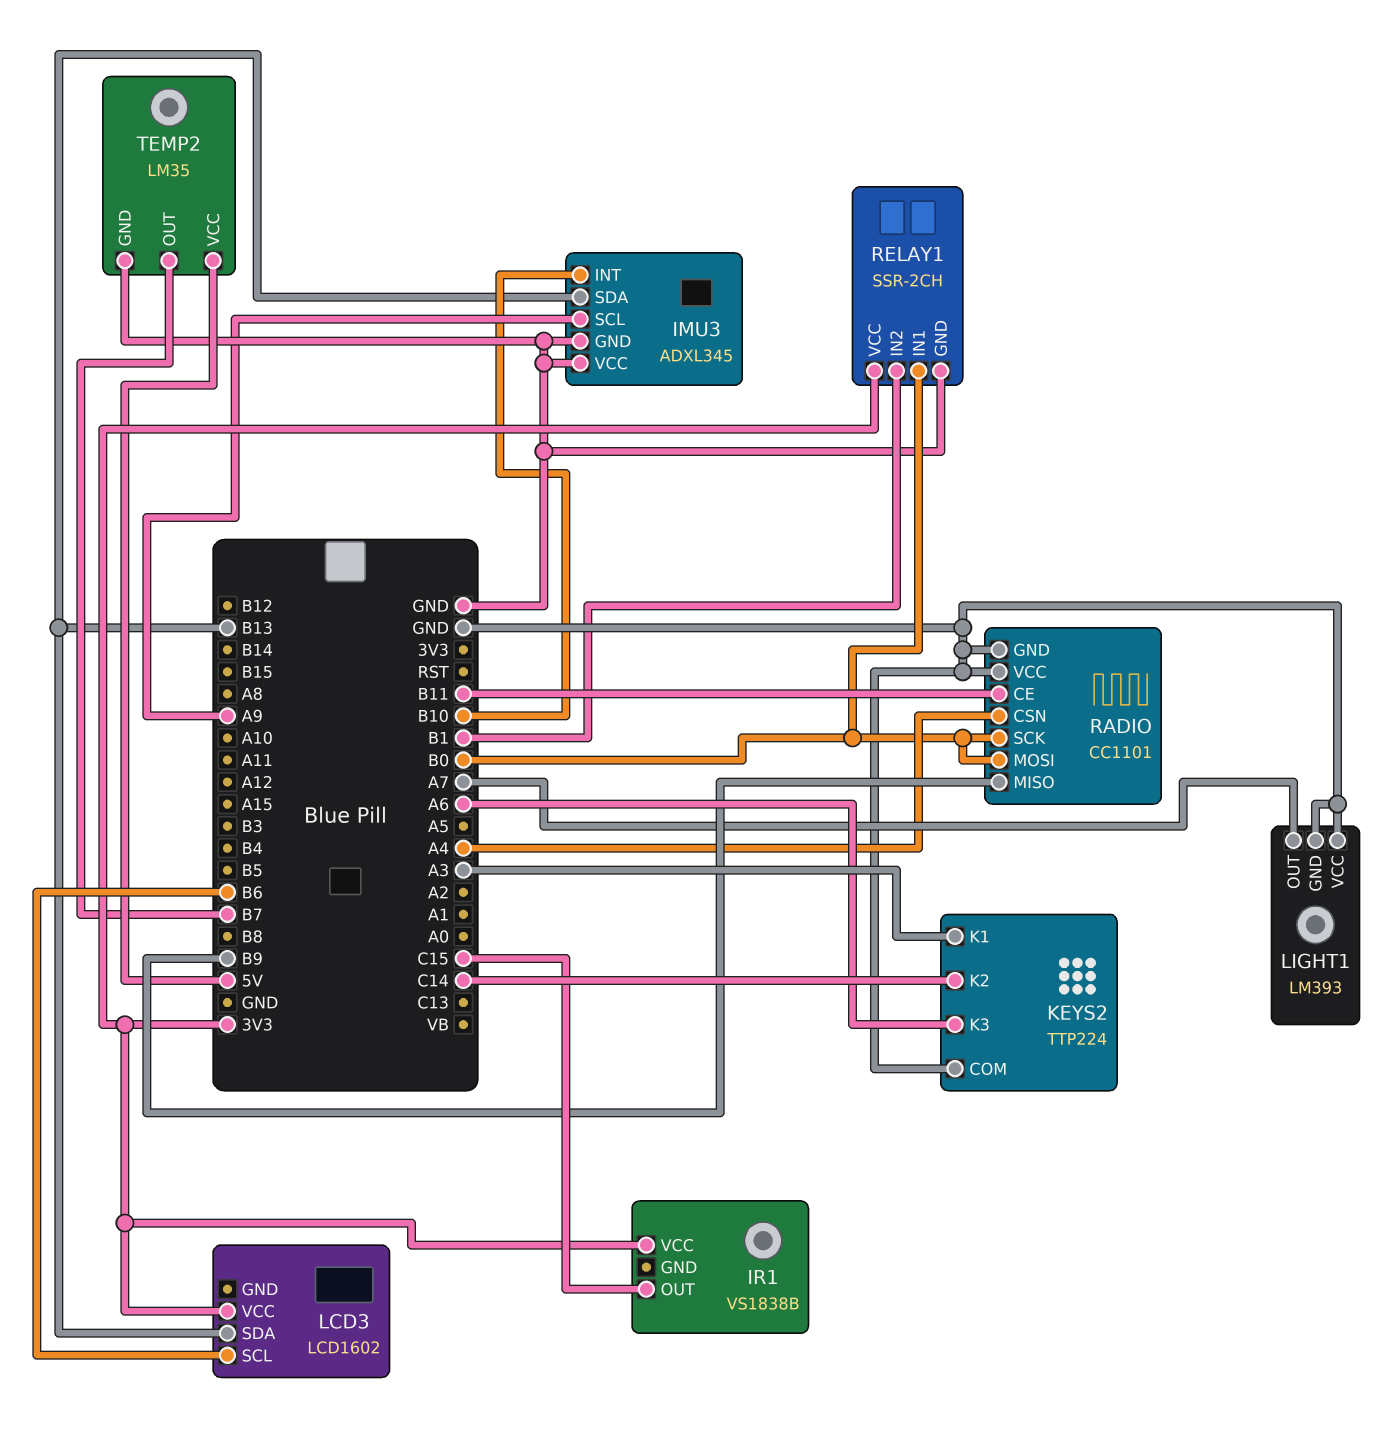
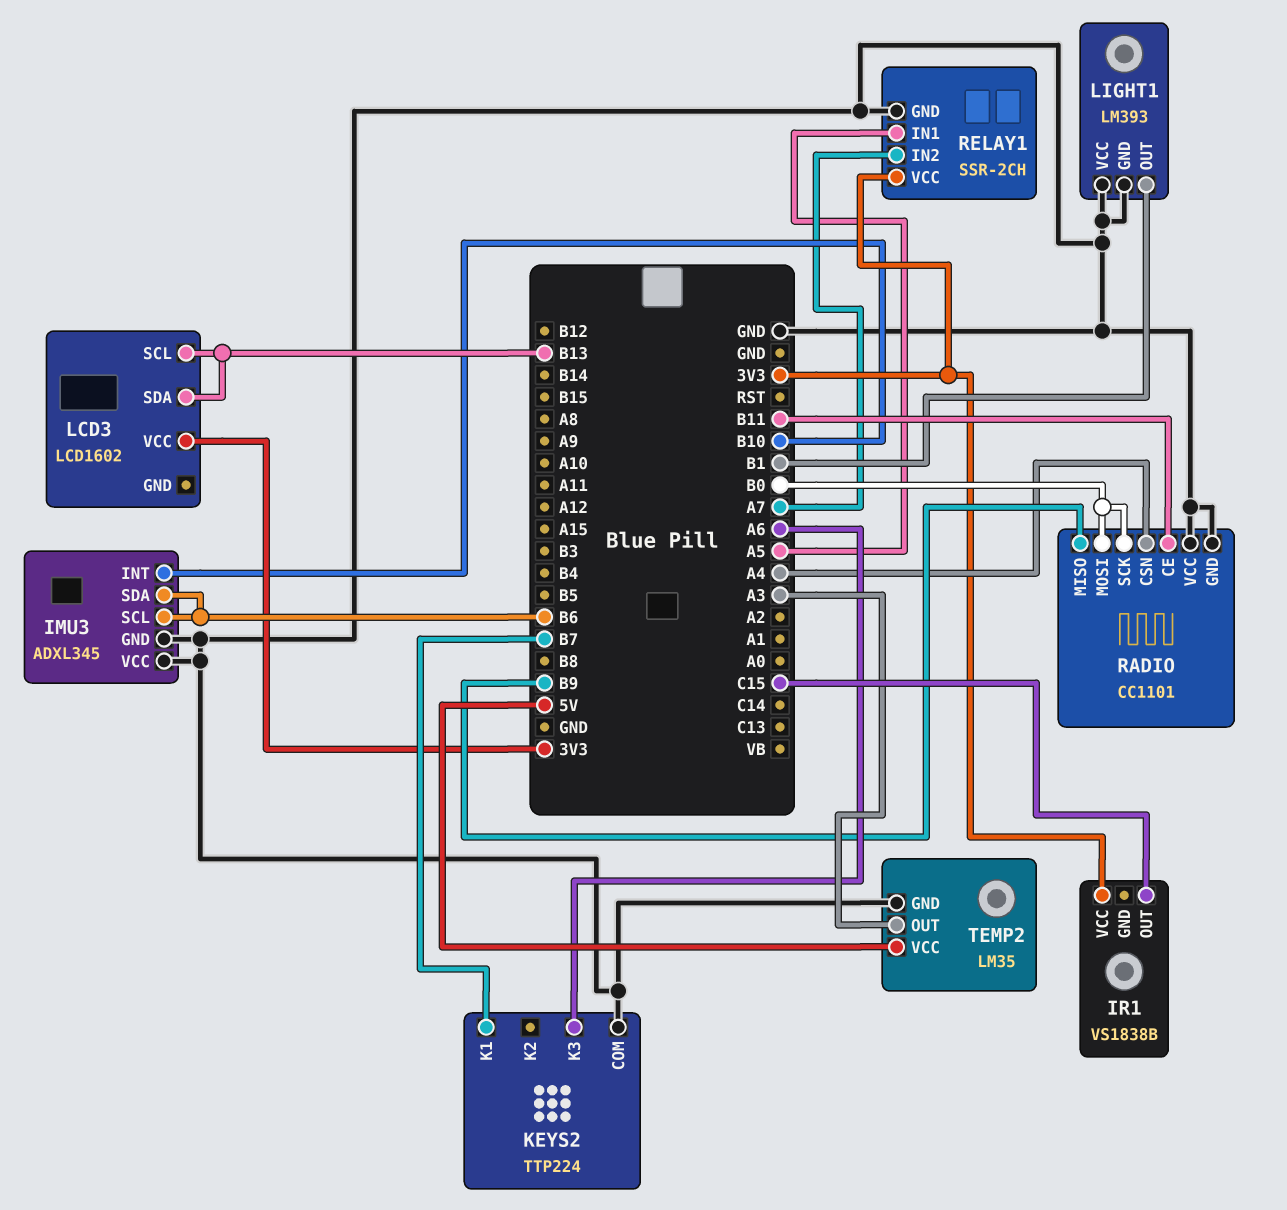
IMU3 pin SCL: A9 -> B6
IMU3 pin SDA: B13 -> B6
KEYS2 pin K1: A3 -> B7
KEYS2 pin K2: C14 -> none
LCD3 pin SCL: B6 -> B13
LIGHT1 pin OUT: A7 -> B1
RELAY1 pin IN1: B0 -> A5
RELAY1 pin IN2: B1 -> A7
TEMP2 pin OUT: B7 -> A3

